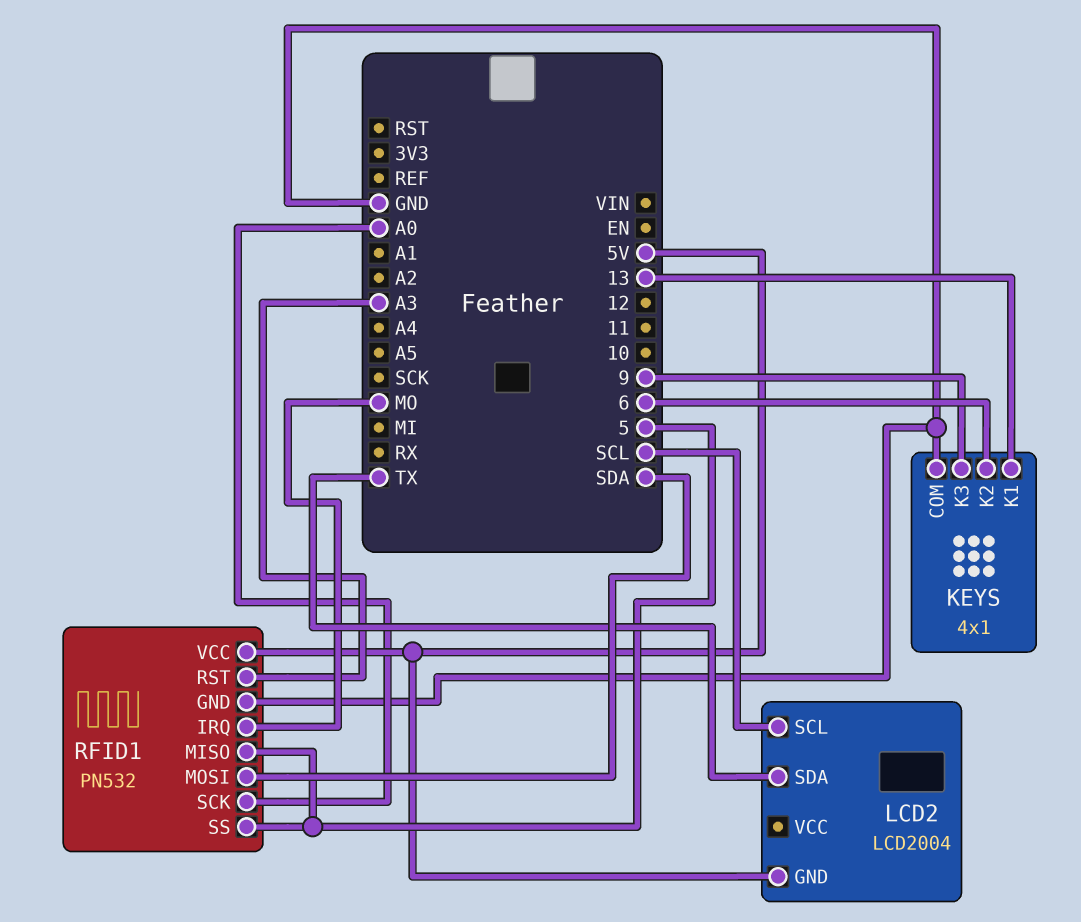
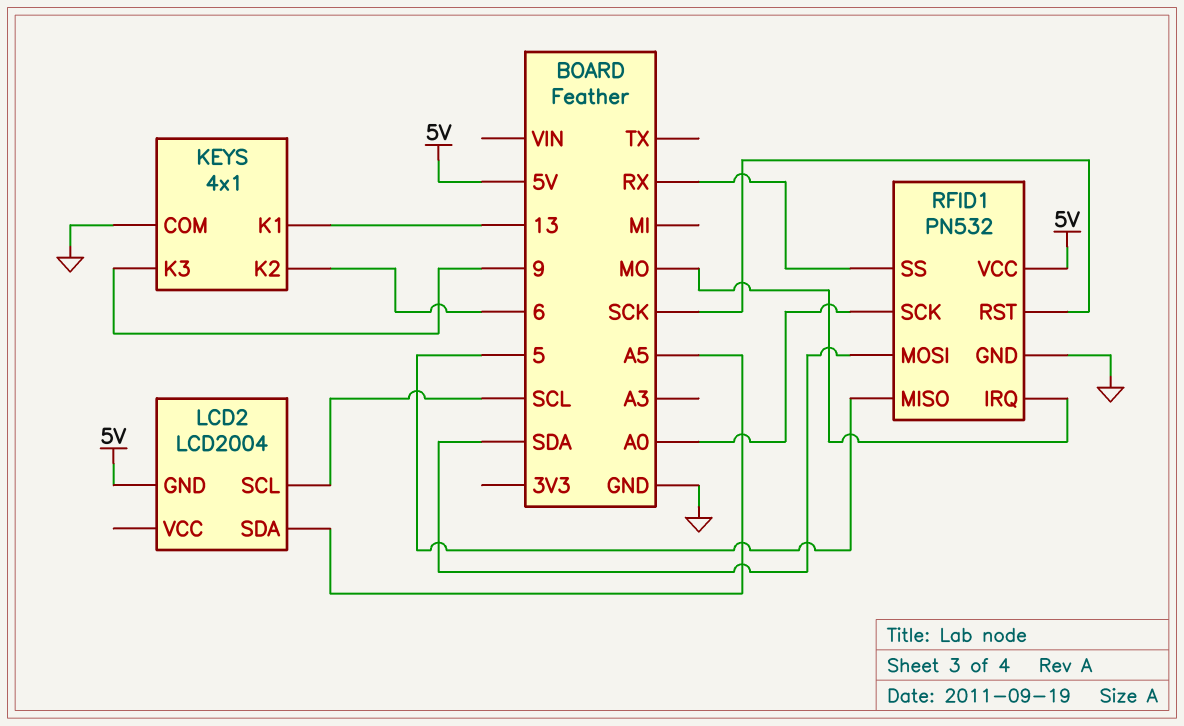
LCD2 pin SDA: TX -> A5
RFID1 pin RST: A3 -> SCK
RFID1 pin SS: 5 -> RX

